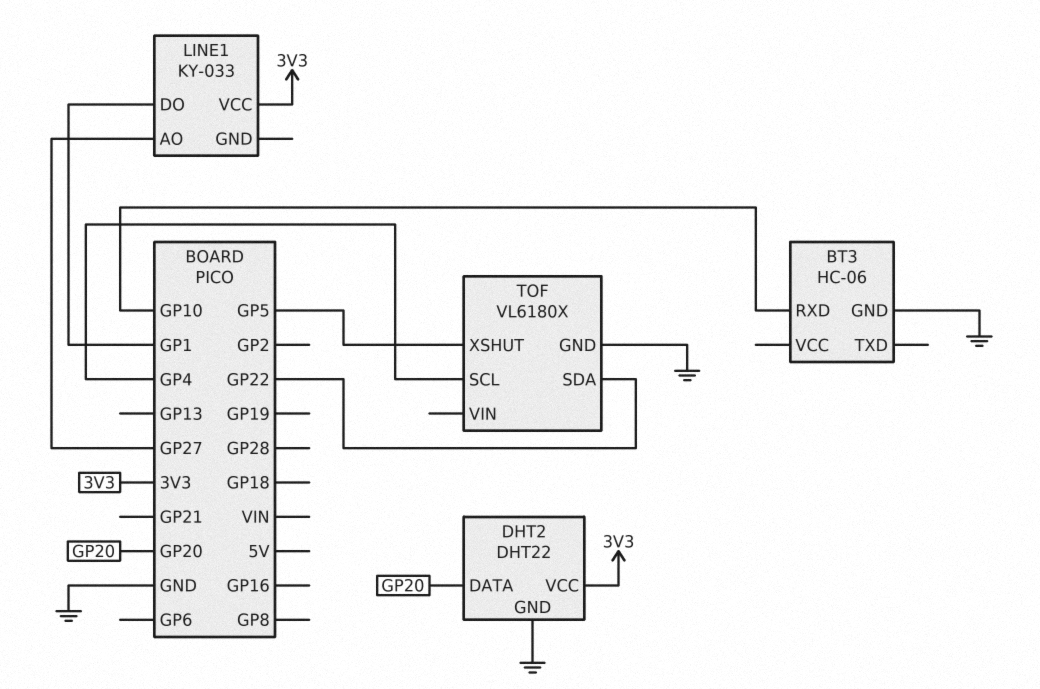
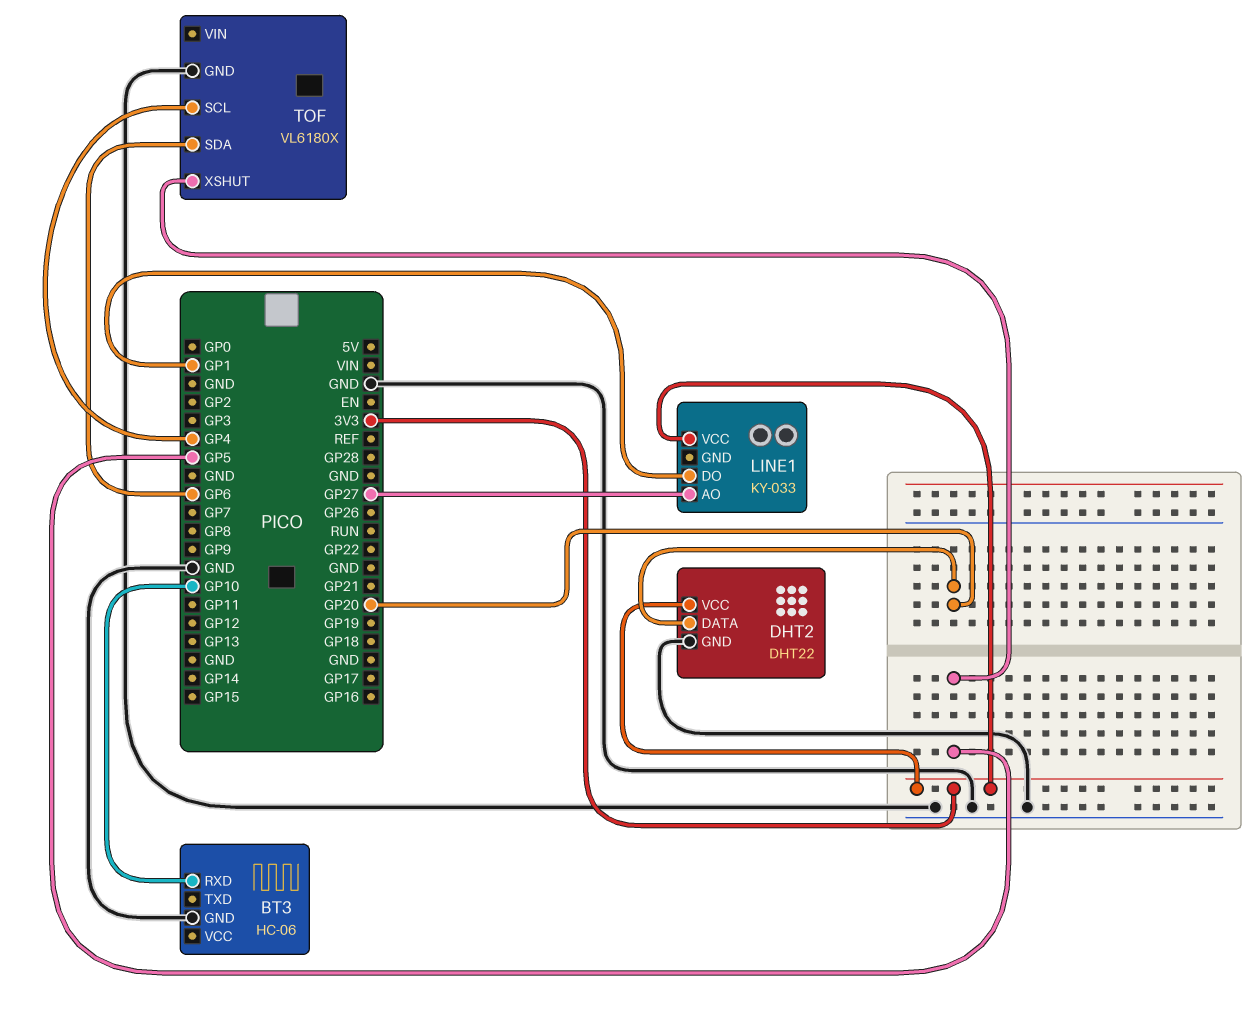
TOF pin SDA: GP22 -> GP6

